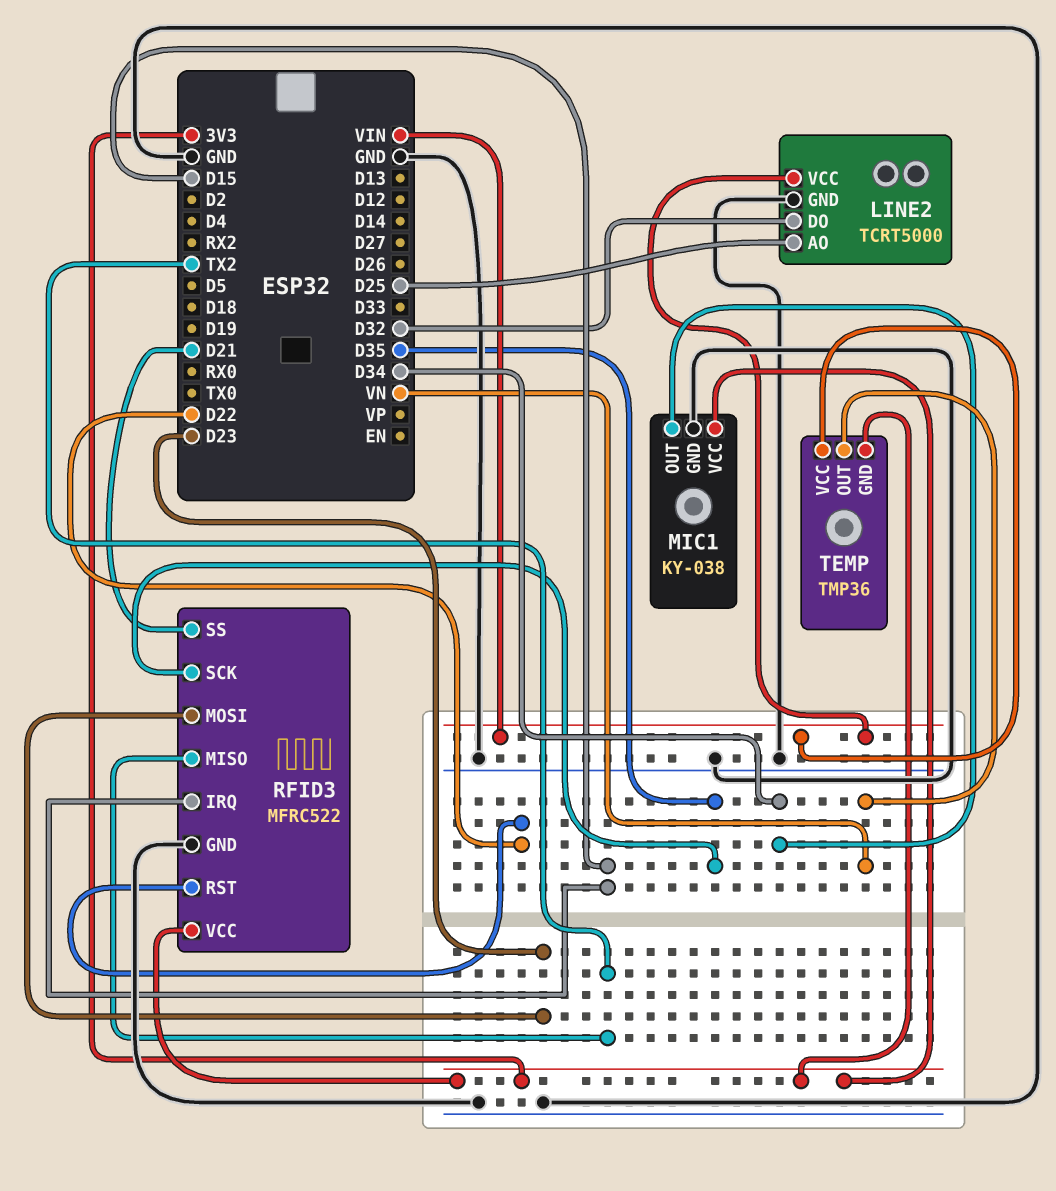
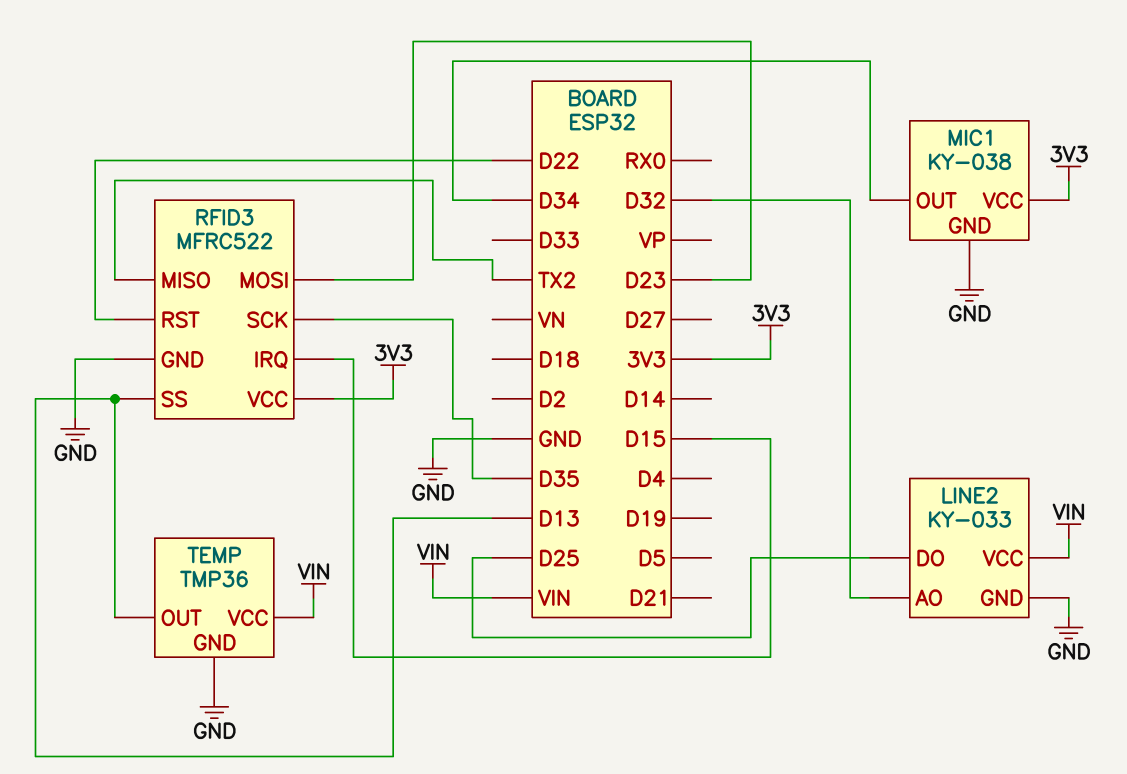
LINE2: TCRT5000 -> KY-033
LINE2 pin AO: D25 -> D32
LINE2 pin DO: D32 -> D25
RFID3 pin SS: D21 -> D13
TEMP pin GND: 3V3 -> GND
TEMP pin OUT: VN -> D13

